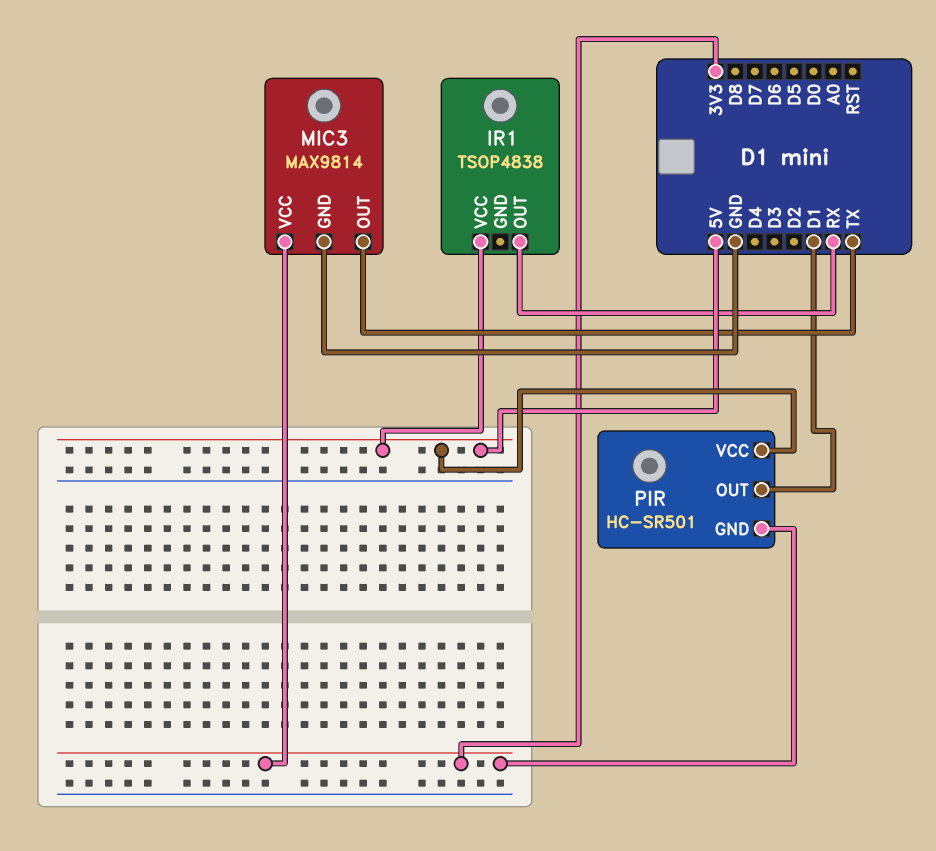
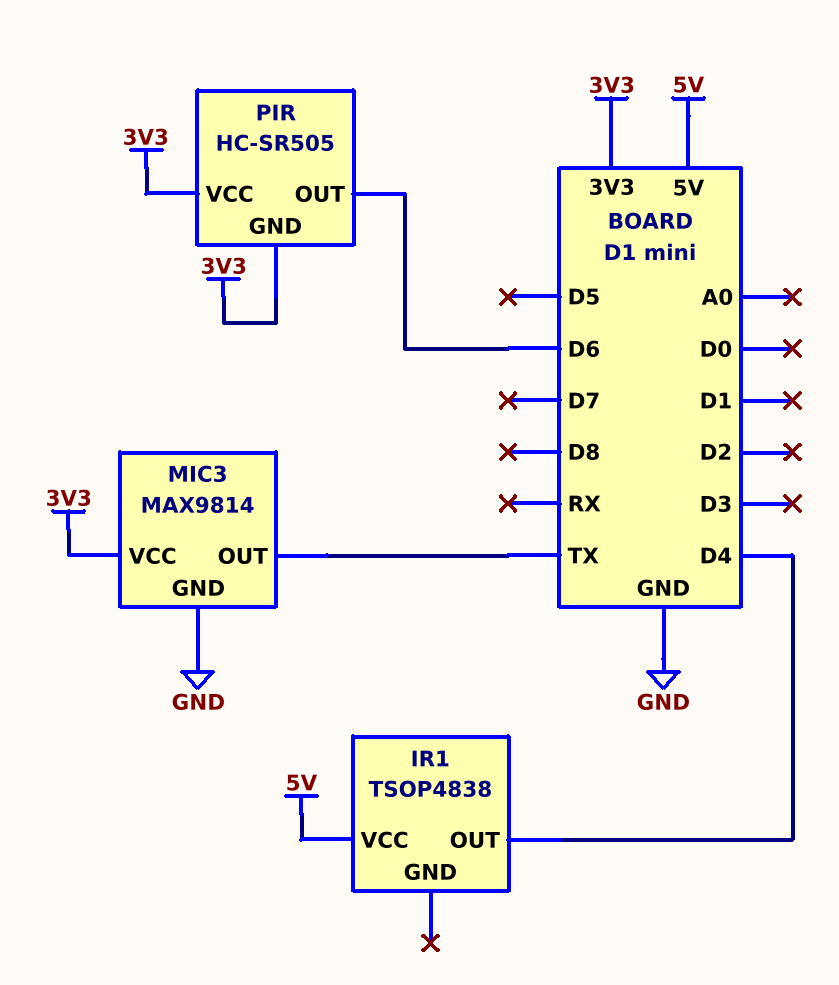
IR1 pin OUT: RX -> D4
PIR: HC-SR501 -> HC-SR505
PIR pin OUT: D1 -> D6
PIR pin VCC: 5V -> 3V3

